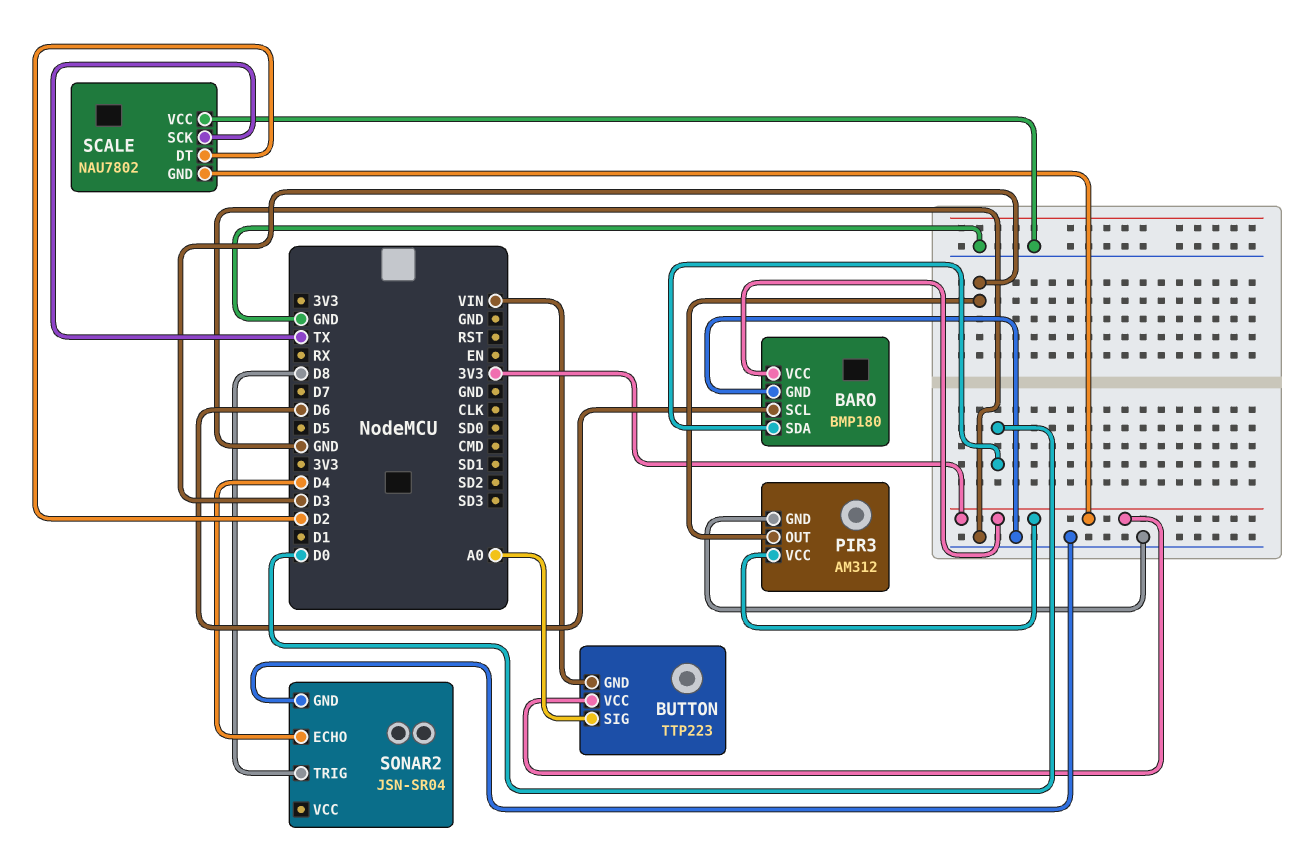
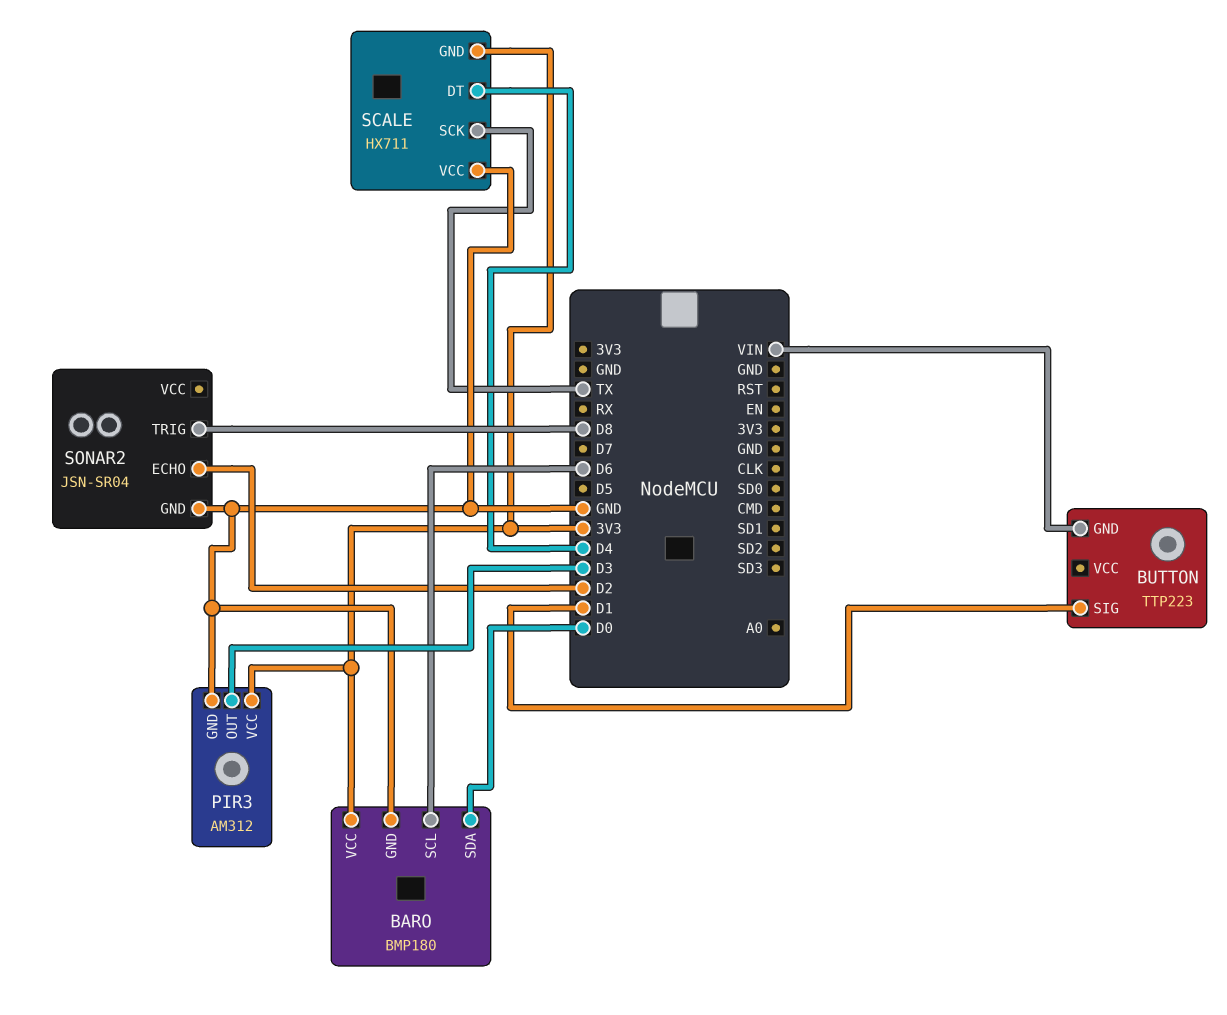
BUTTON pin SIG: A0 -> D1
BUTTON pin VCC: 3V3 -> none
SCALE: NAU7802 -> HX711
SCALE pin DT: D2 -> D4
SONAR2 pin ECHO: D4 -> D2

